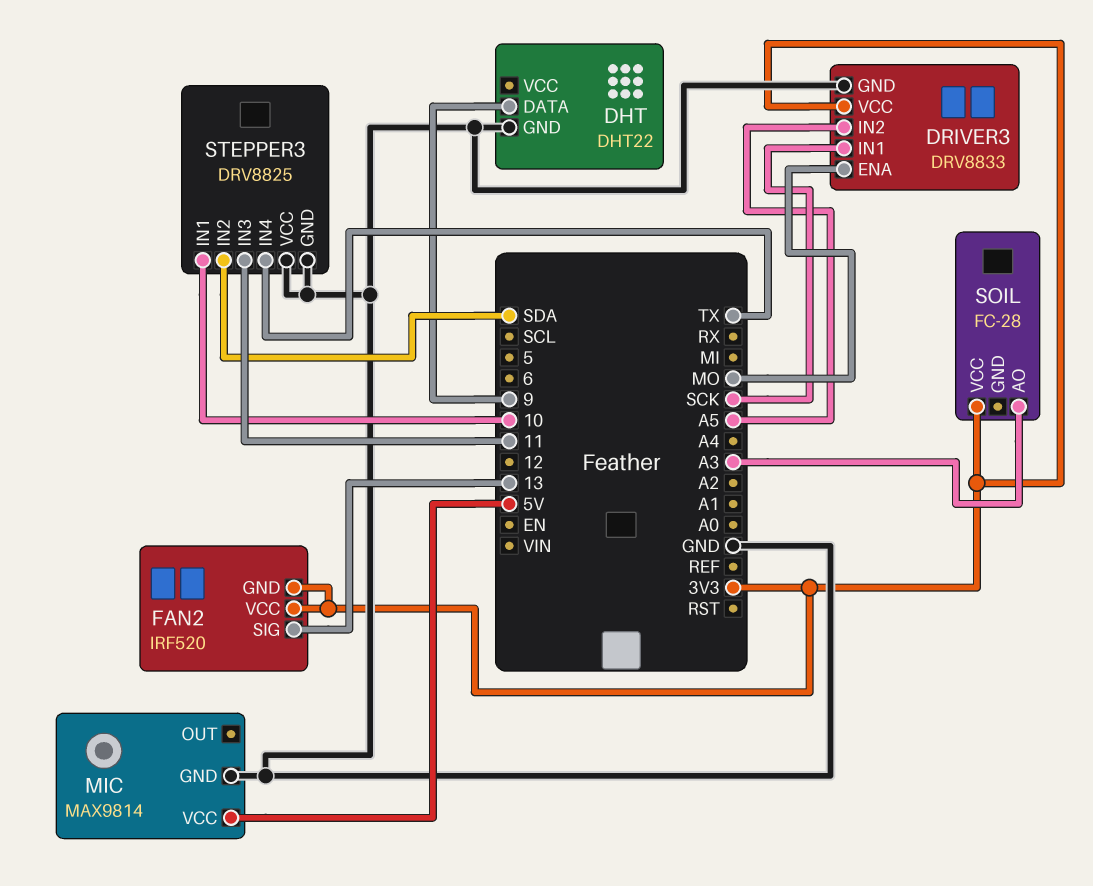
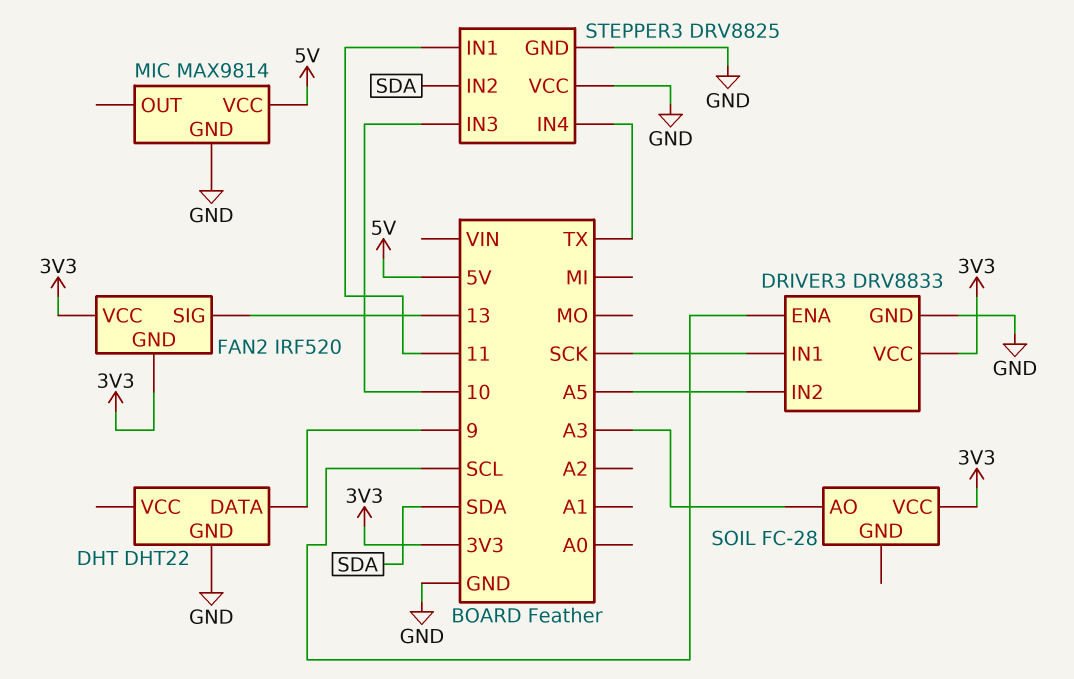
DRIVER3 pin ENA: MO -> SCL
STEPPER3 pin IN1: 10 -> 11
STEPPER3 pin IN3: 11 -> 10

